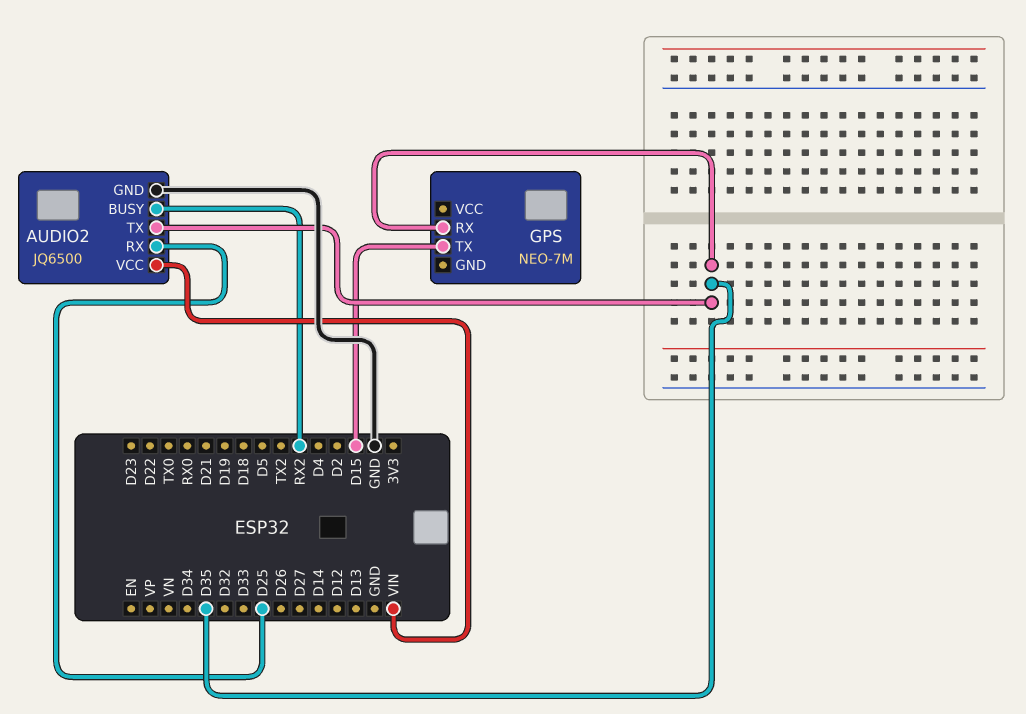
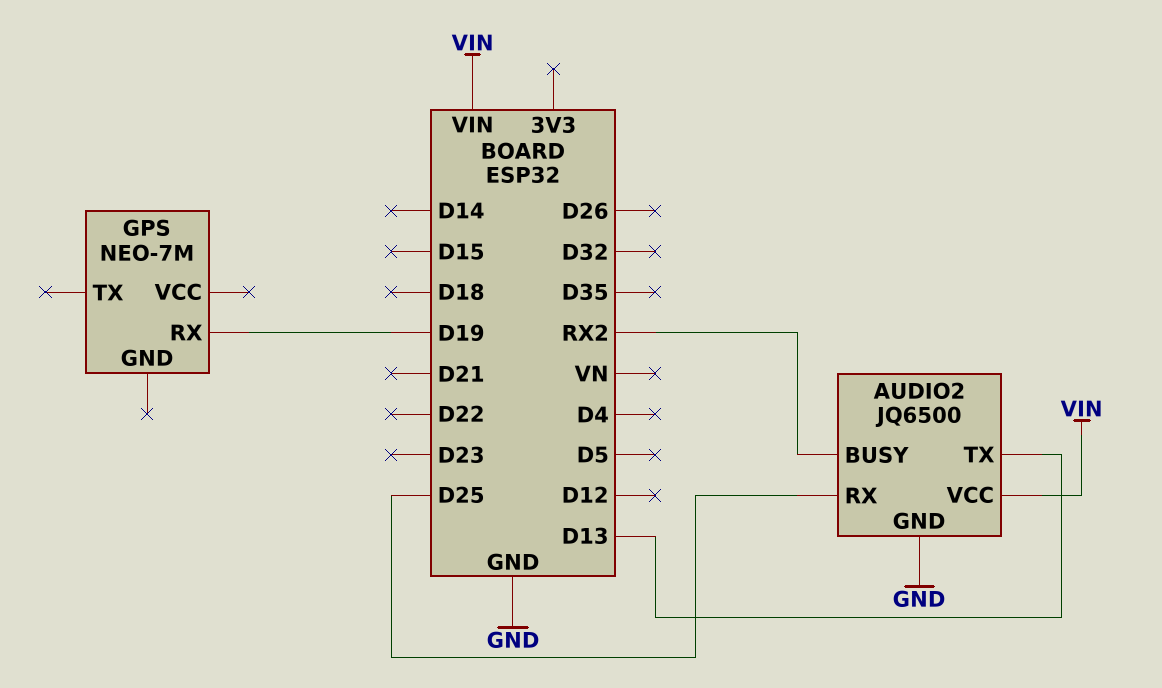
AUDIO2 pin TX: D35 -> D13
GPS pin RX: D35 -> D19
GPS pin TX: D15 -> none

